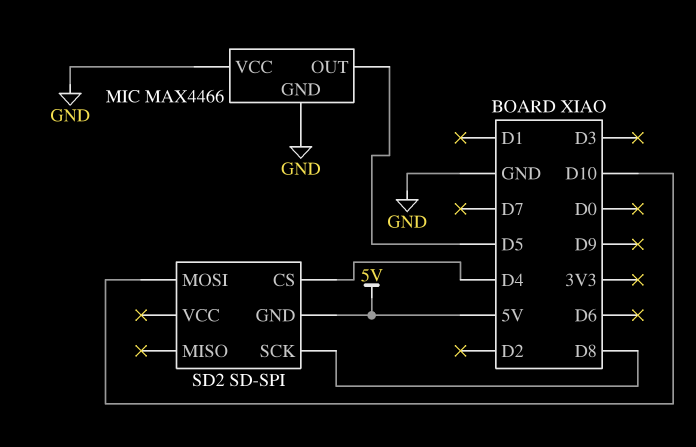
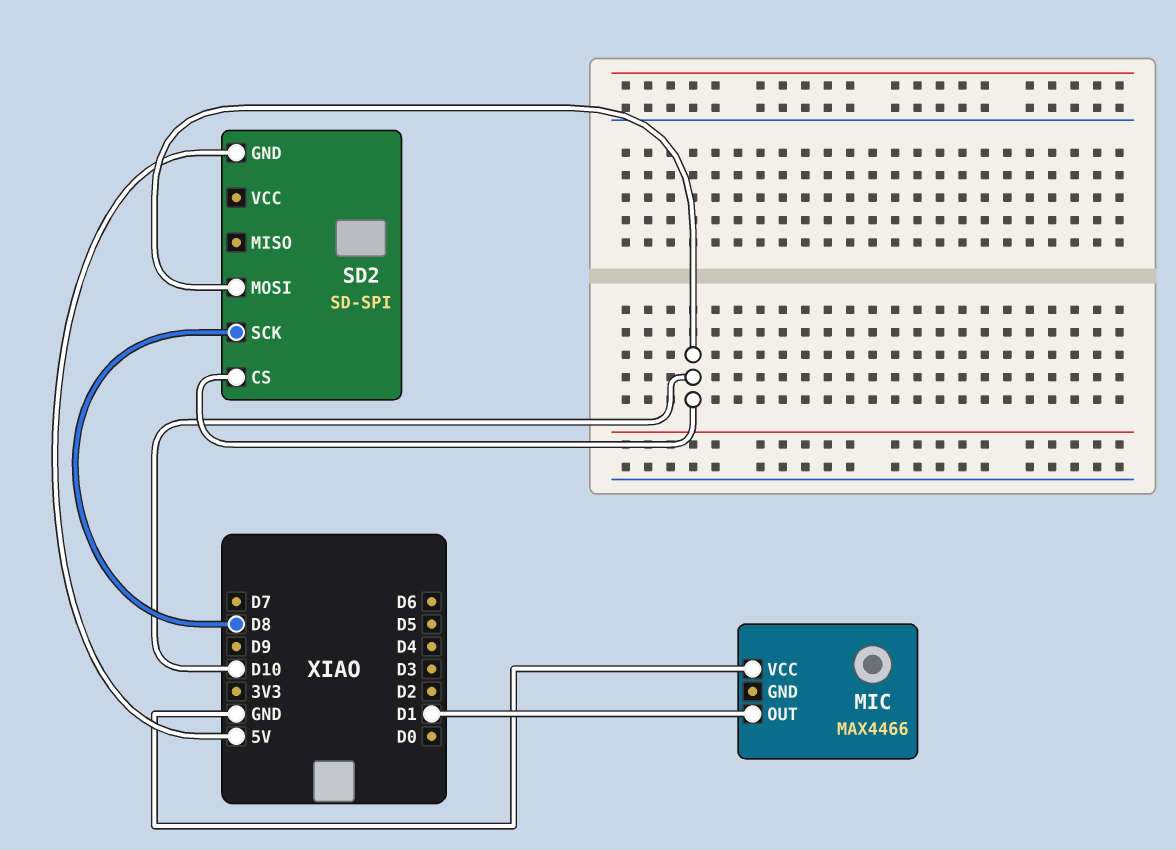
MIC pin GND: GND -> none
MIC pin OUT: D5 -> D1
SD2 pin CS: D4 -> D10

